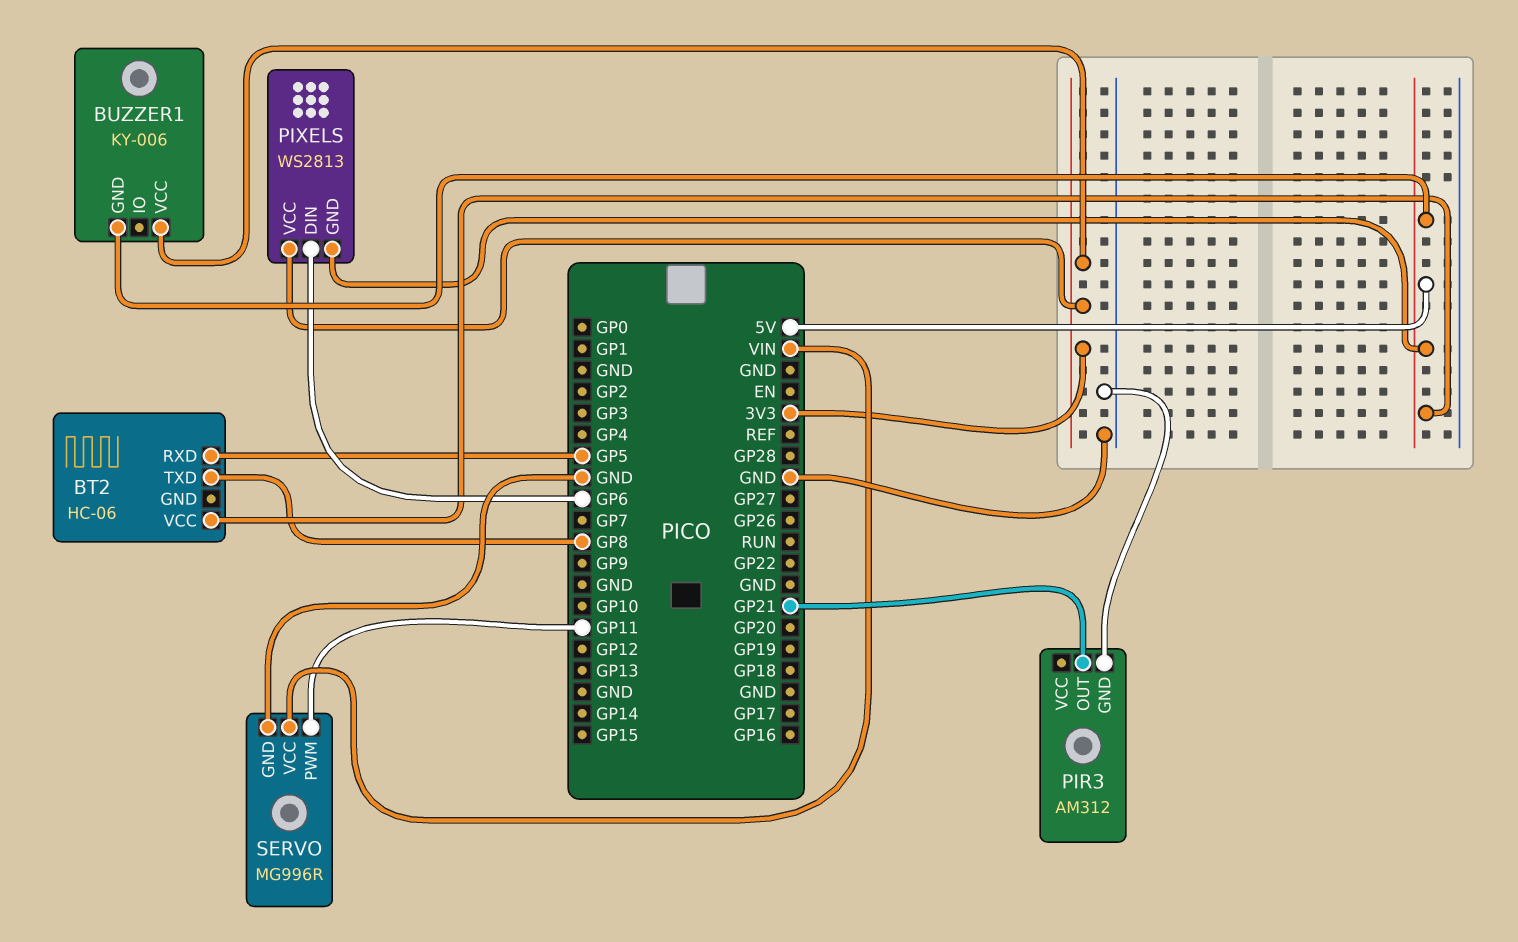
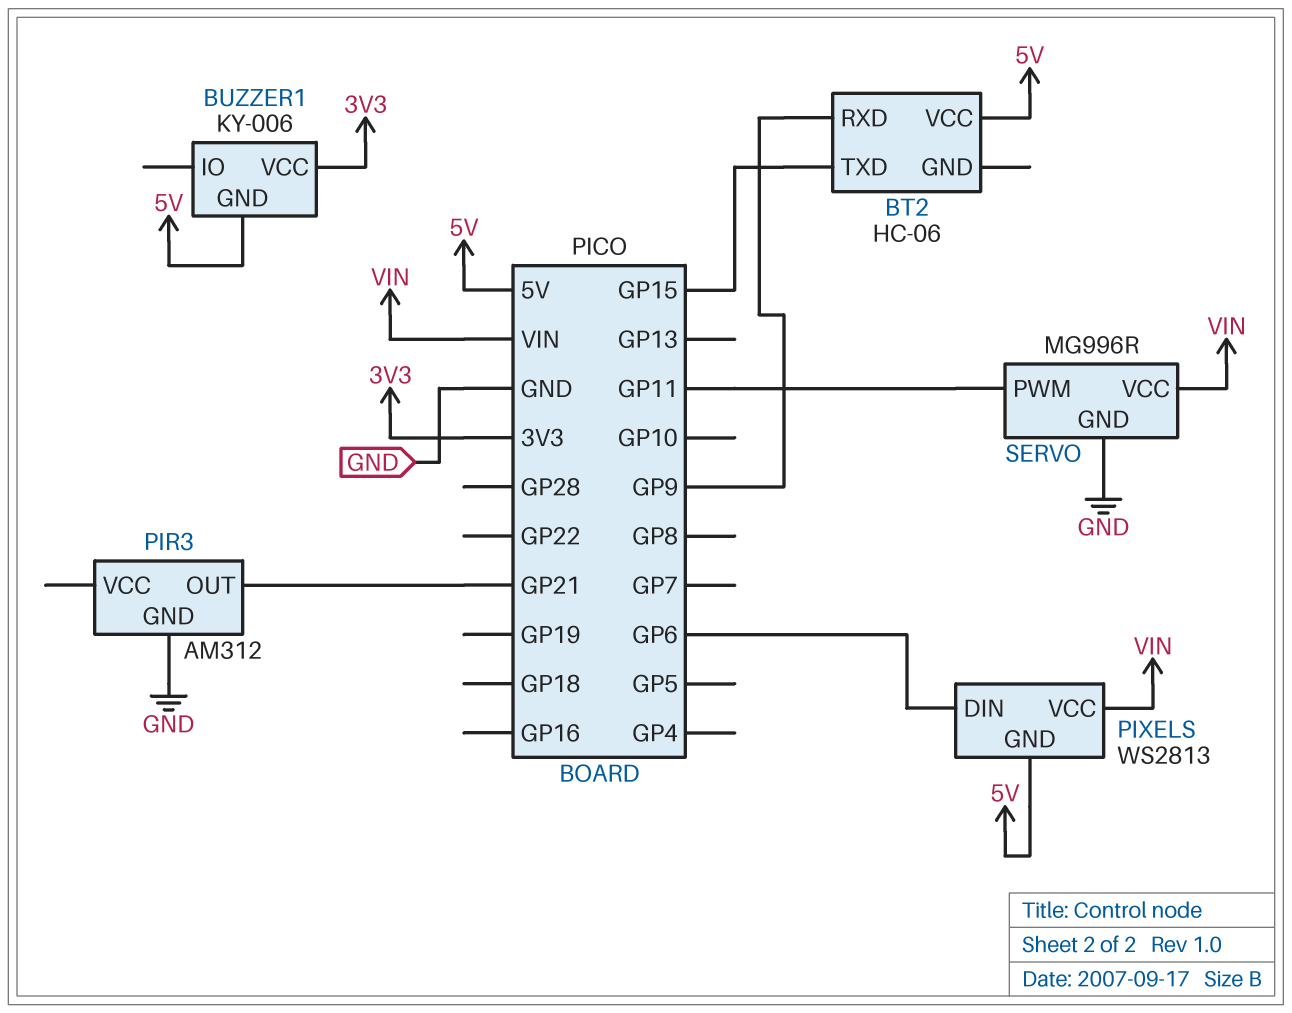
BT2 pin RXD: GP5 -> GP9
BT2 pin TXD: GP8 -> GP15
PIXELS pin VCC: 3V3 -> VIN

